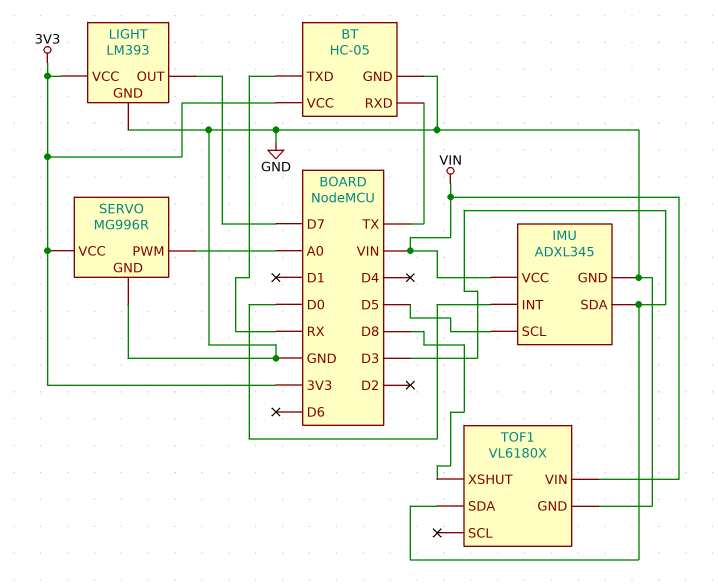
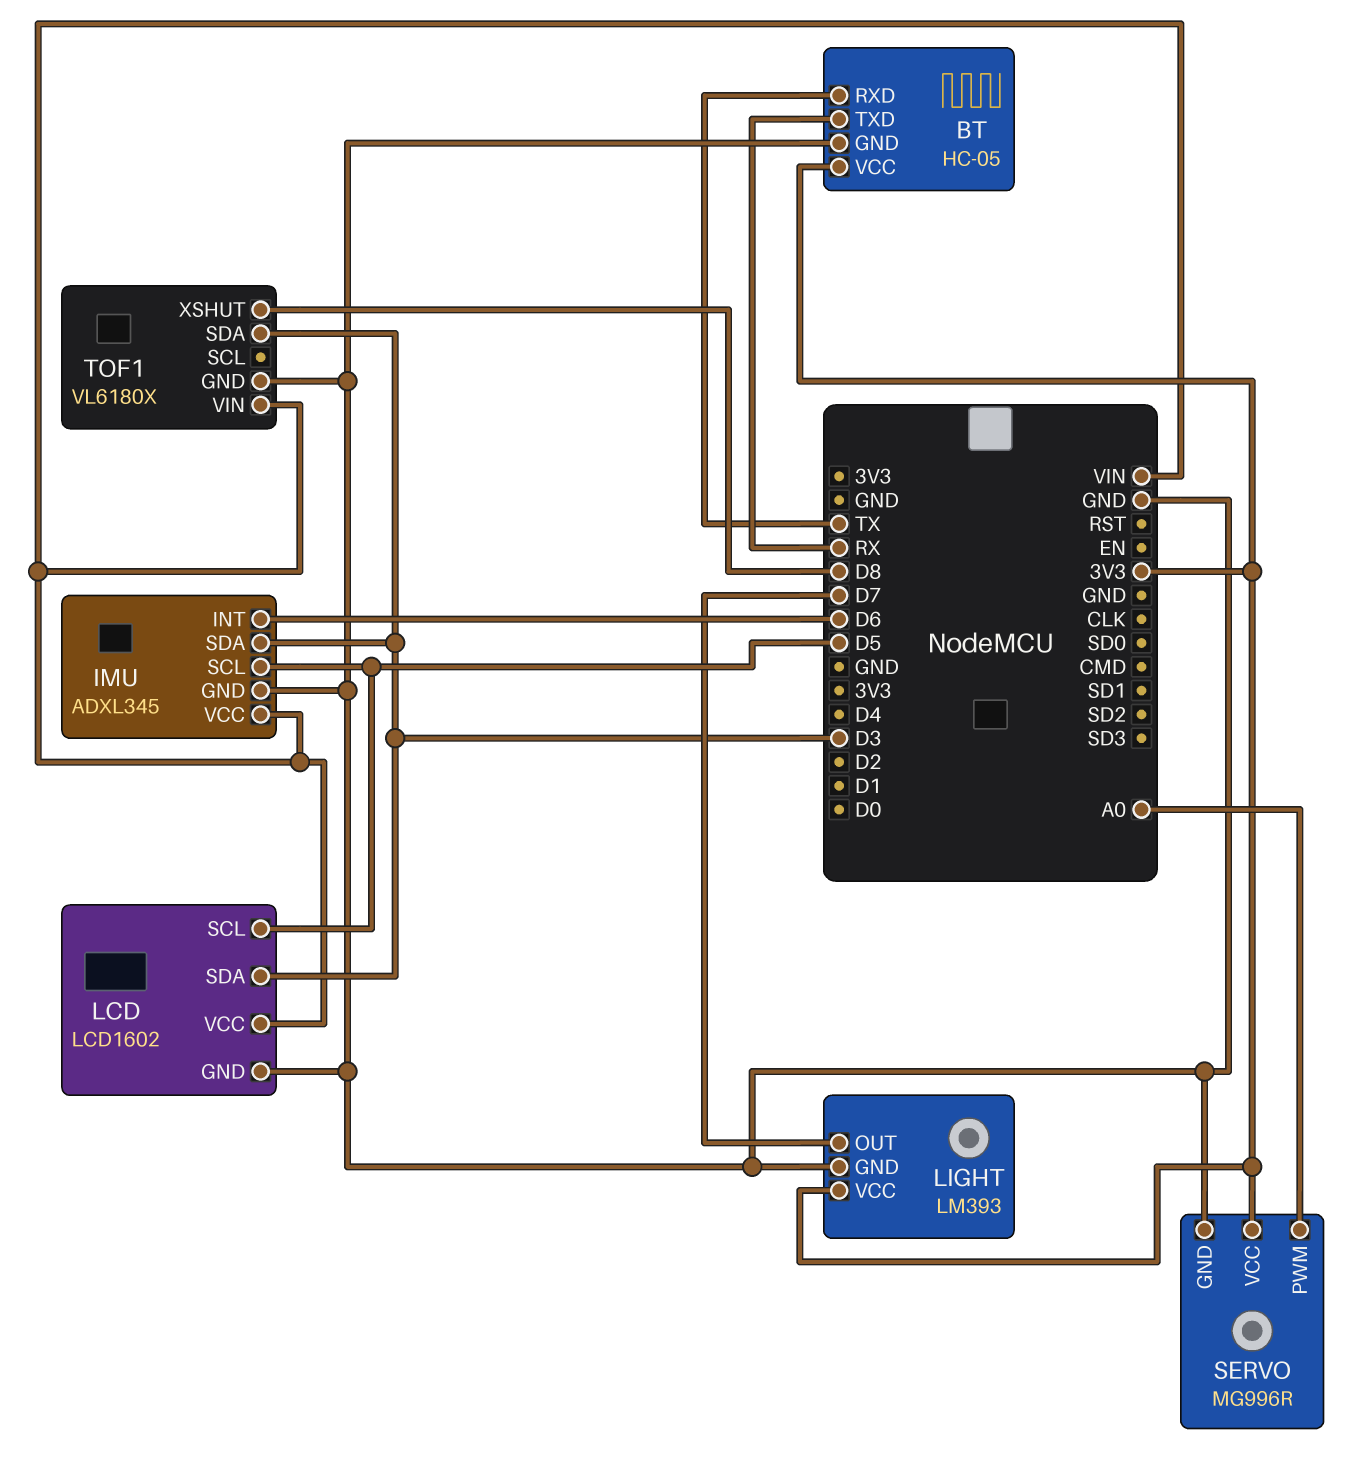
IMU pin INT: D0 -> D6
LCD: none -> LCD1602
LCD pin GND: none -> GND
LCD pin SCL: none -> D5
LCD pin SDA: none -> D3
LCD pin VCC: none -> VIN

